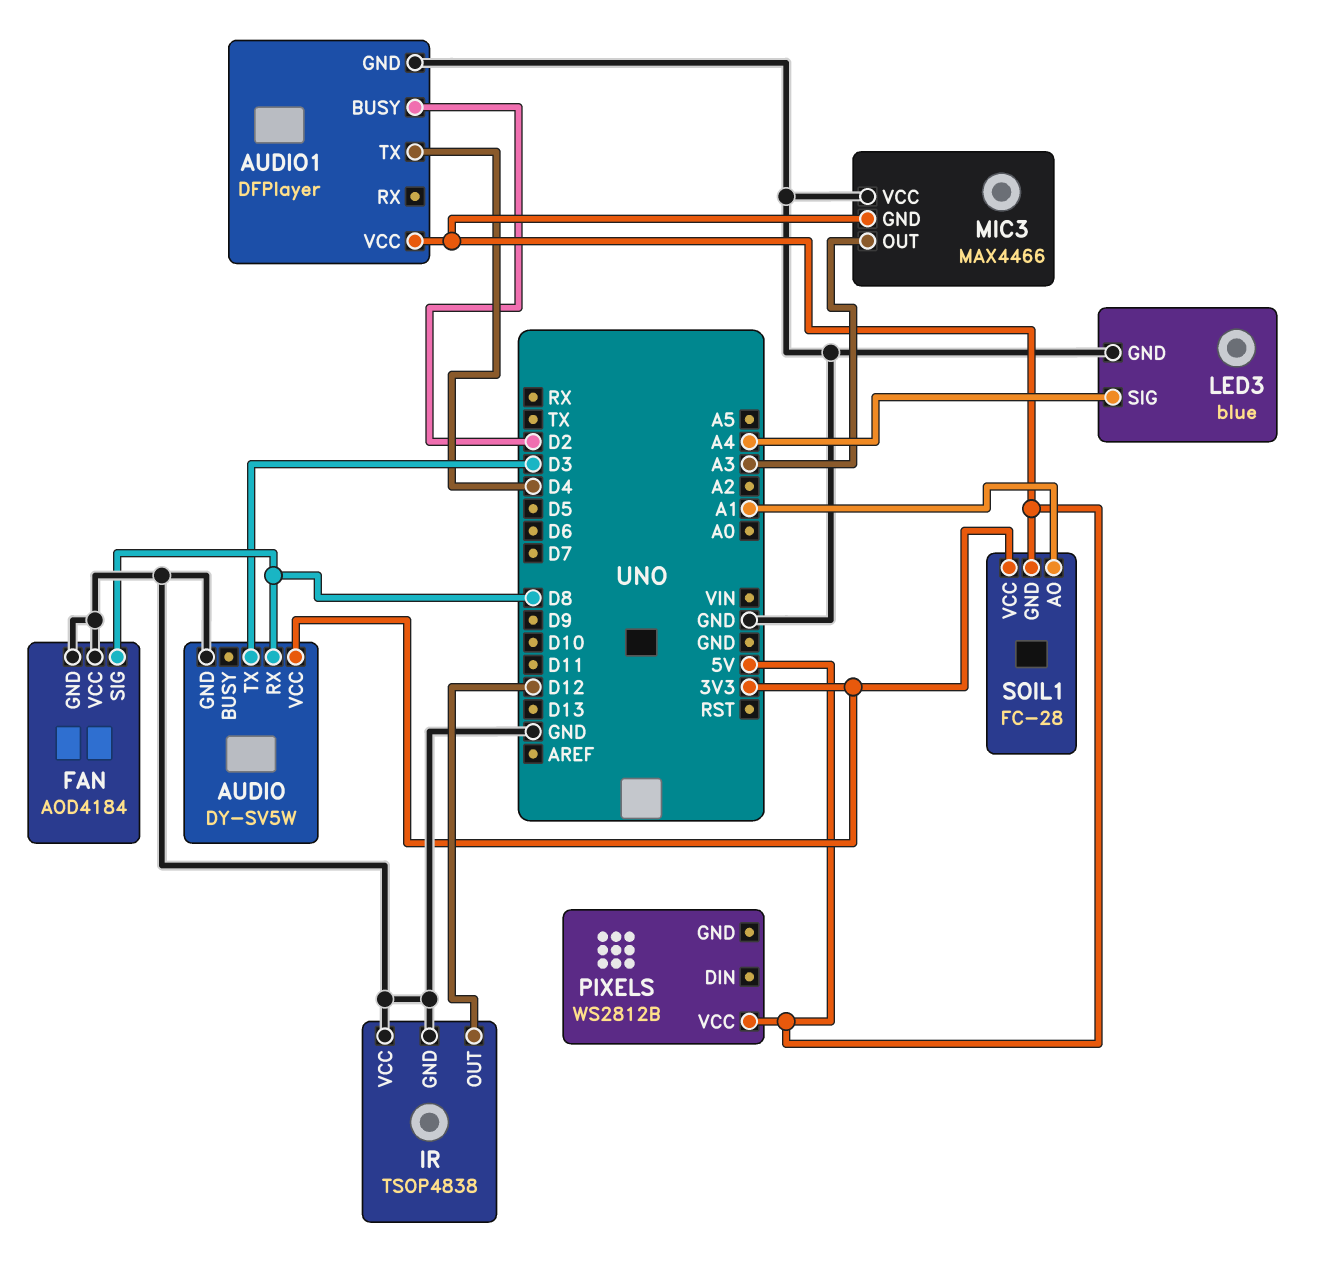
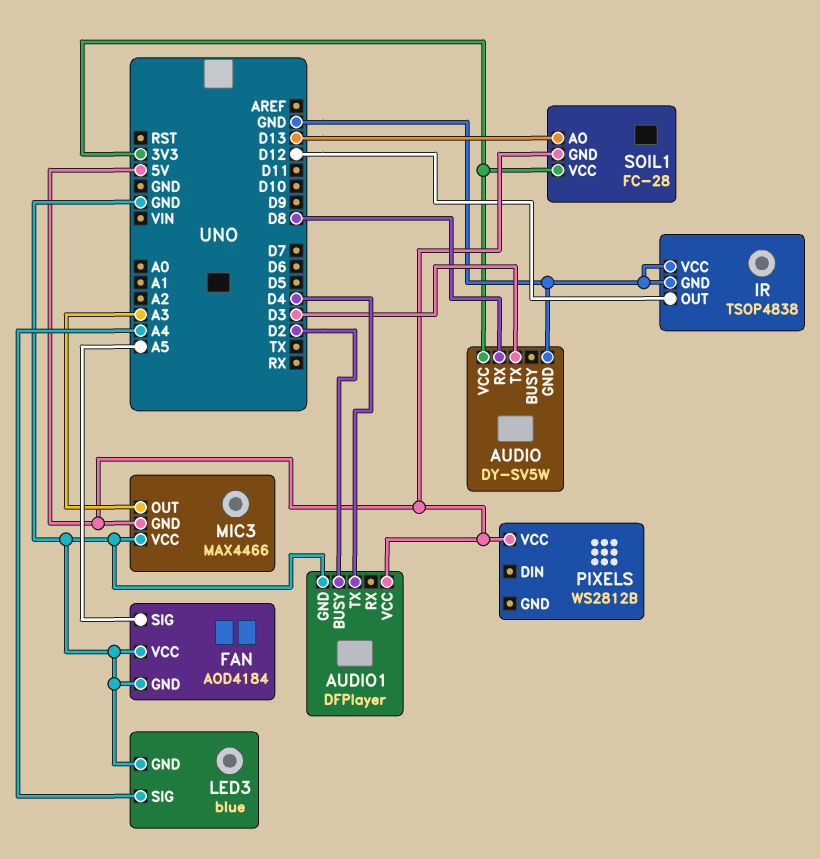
FAN pin SIG: D8 -> A5
SOIL1 pin AO: A1 -> D13

